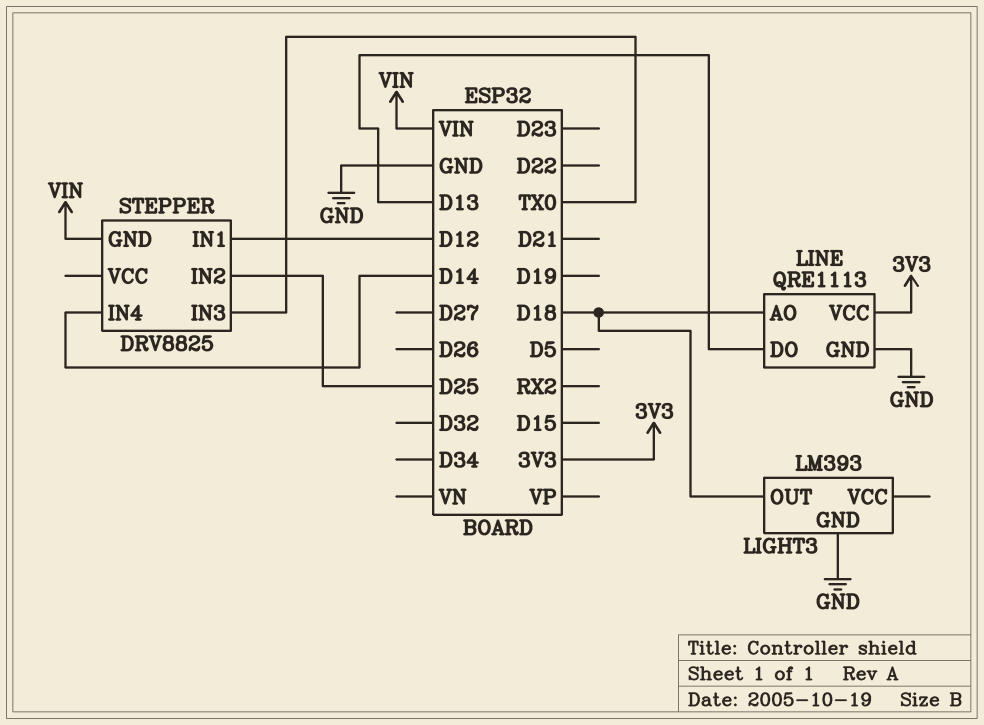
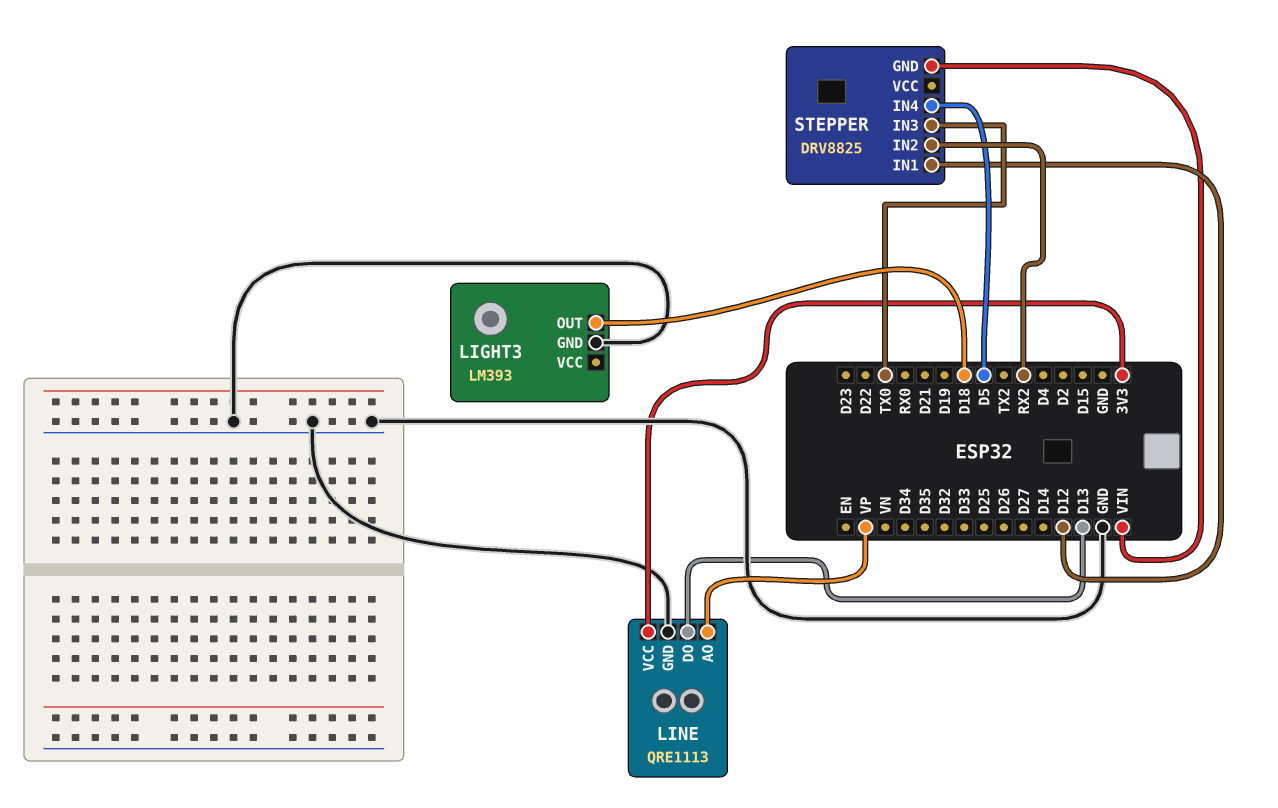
LINE pin AO: D18 -> VP
STEPPER pin IN2: D25 -> RX2
STEPPER pin IN4: D14 -> D5

